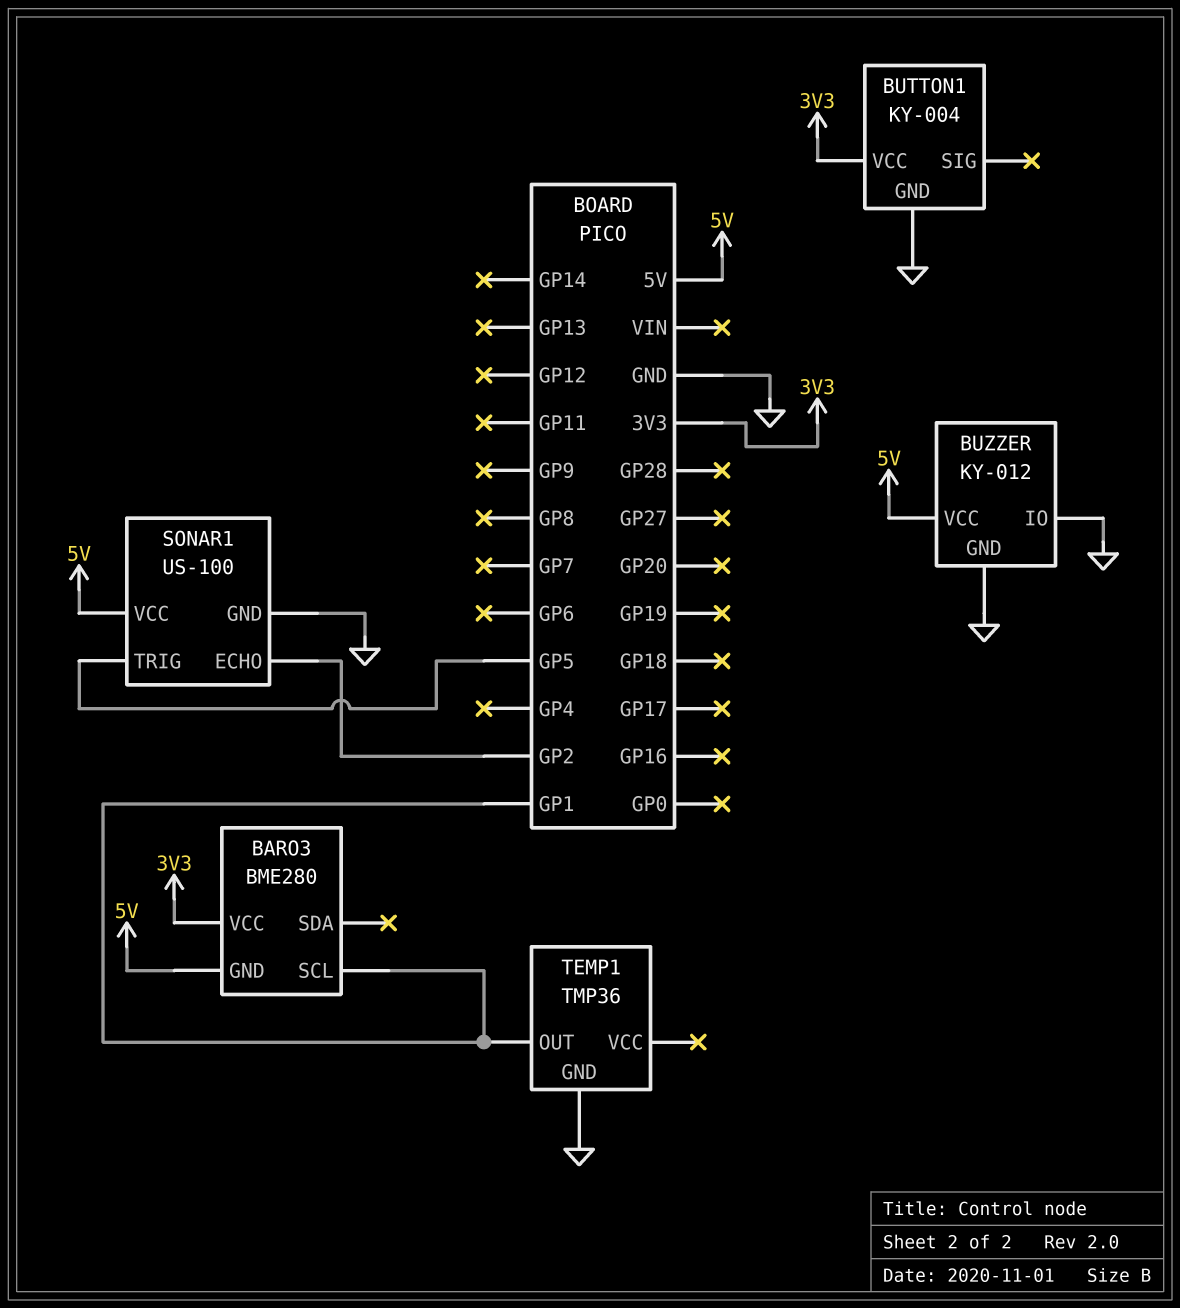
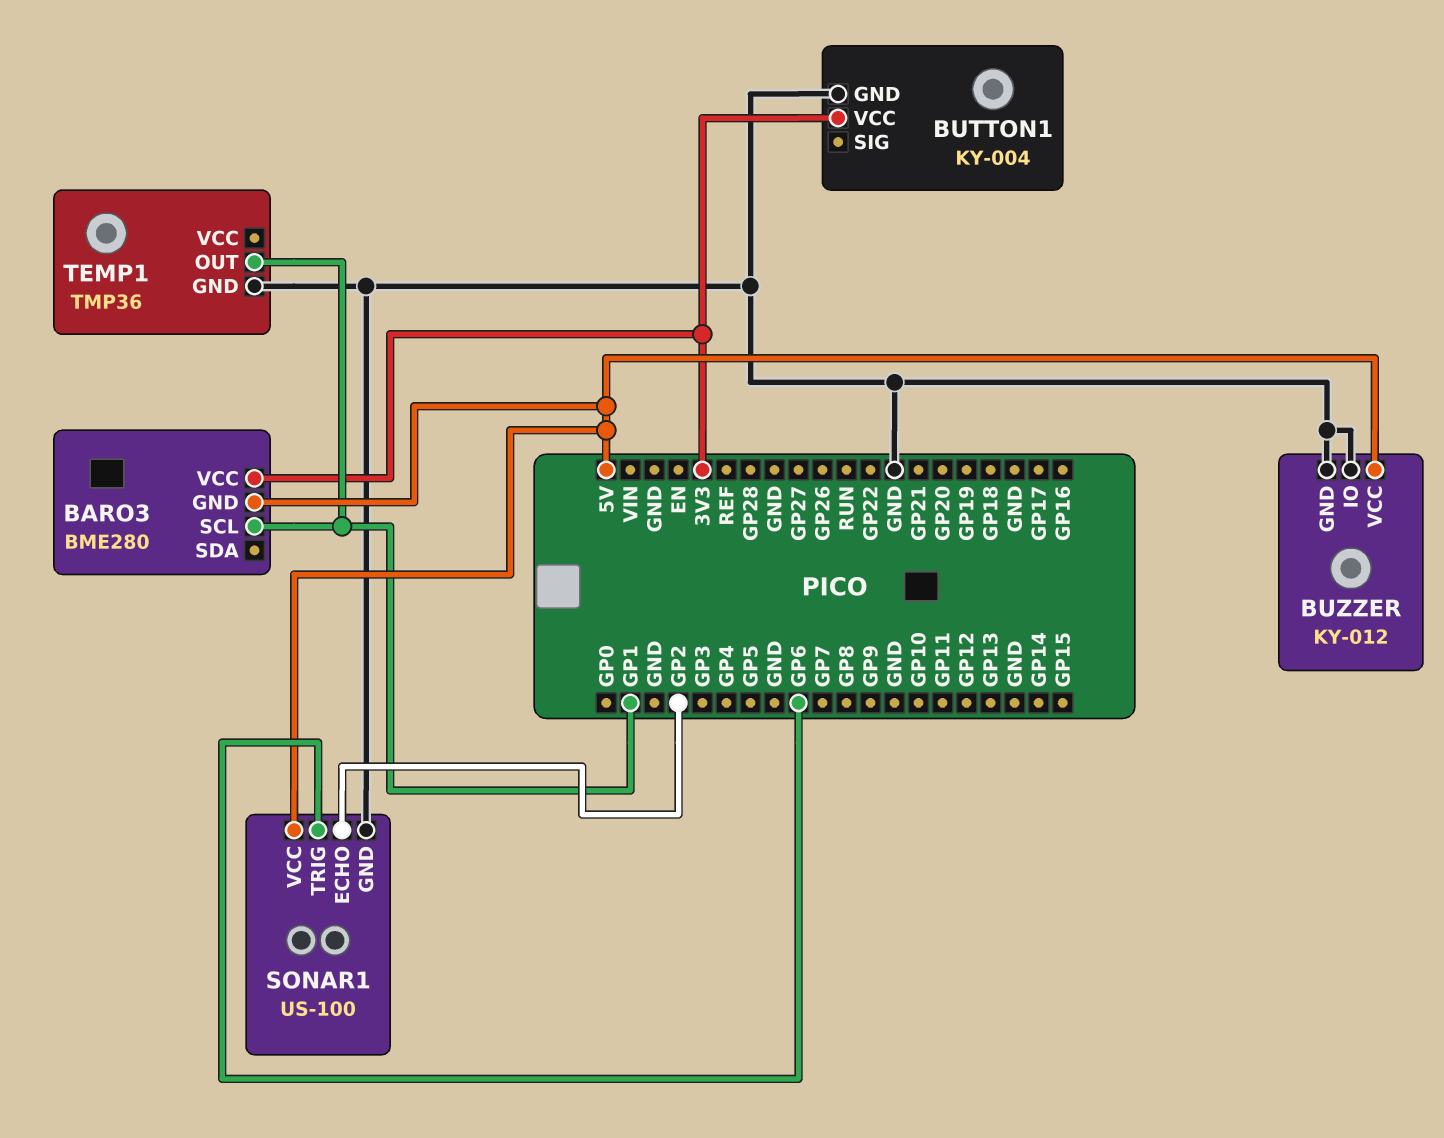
SONAR1 pin TRIG: GP5 -> GP6

